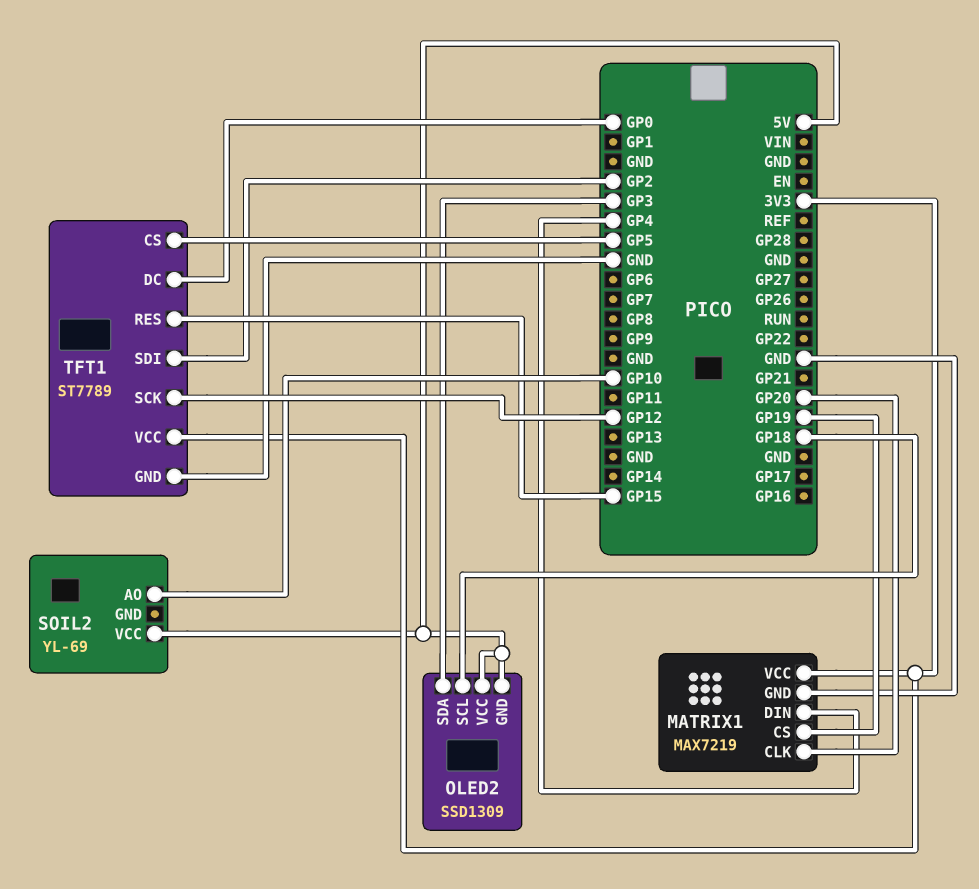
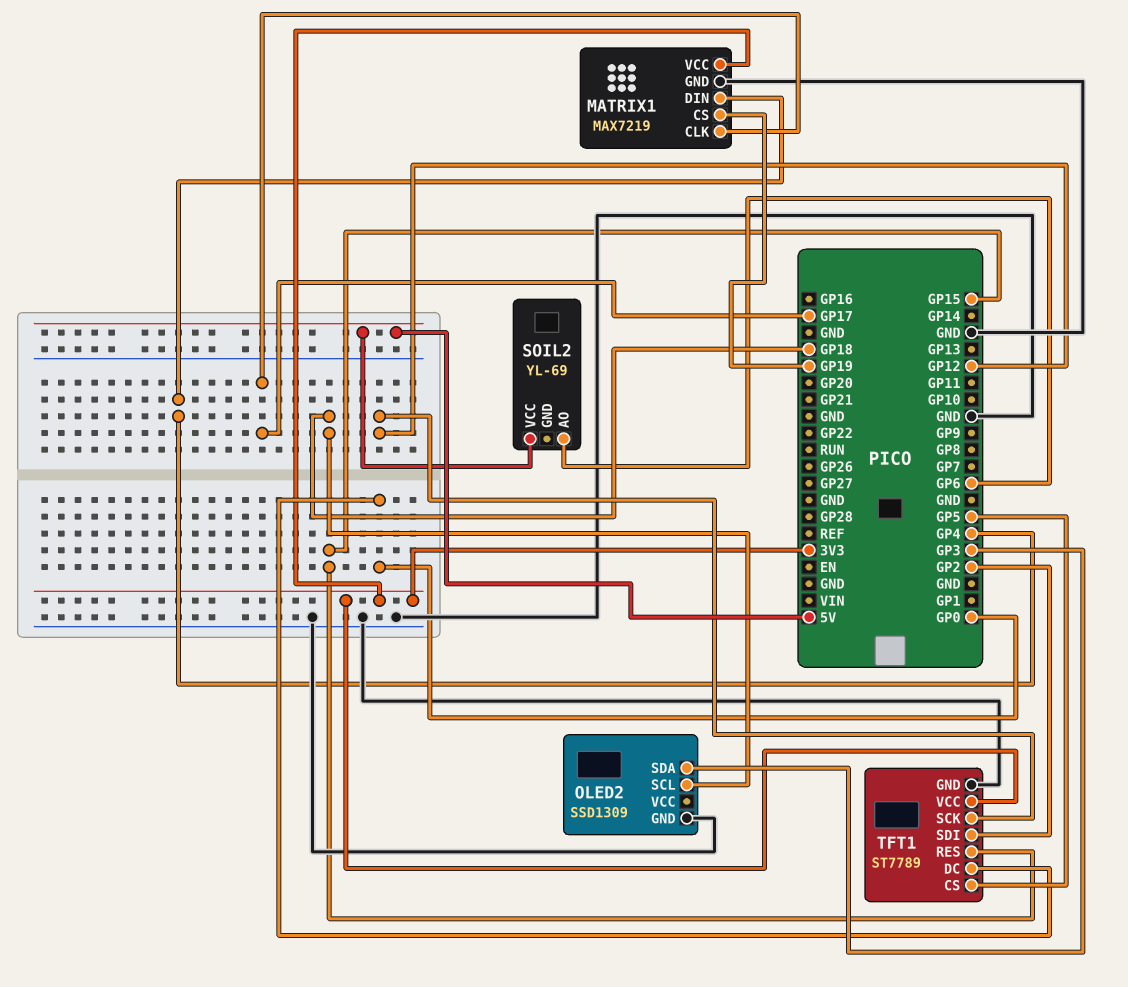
MATRIX1 pin CLK: GP20 -> GP17
OLED2 pin GND: 5V -> GND
OLED2 pin VCC: 5V -> none
SOIL2 pin AO: GP10 -> GP6

